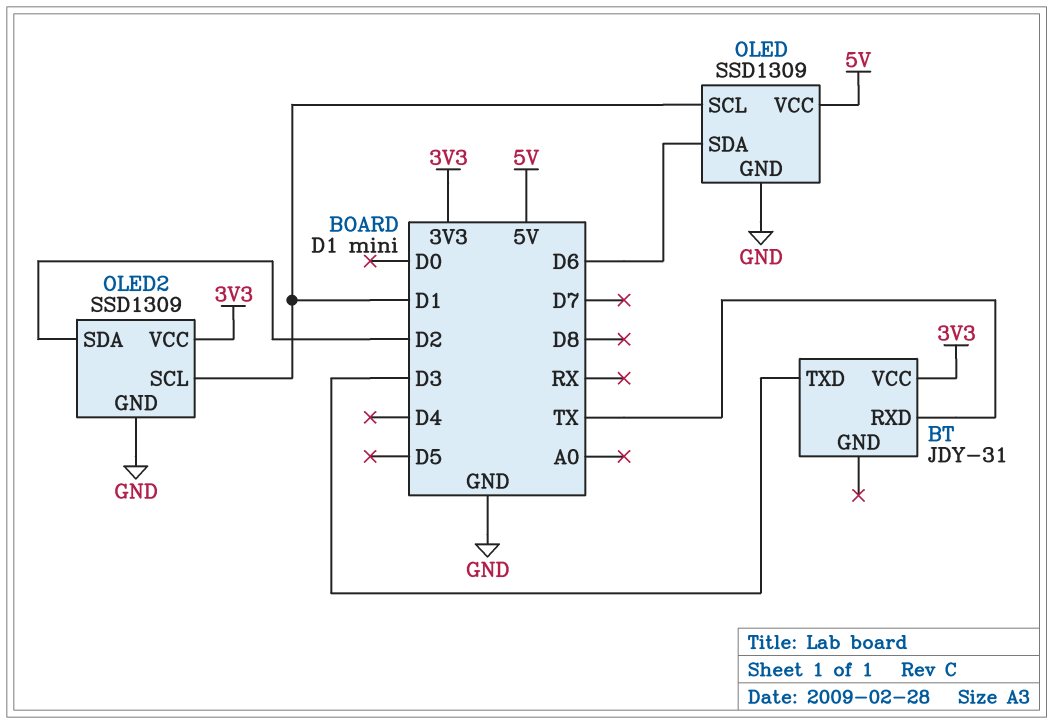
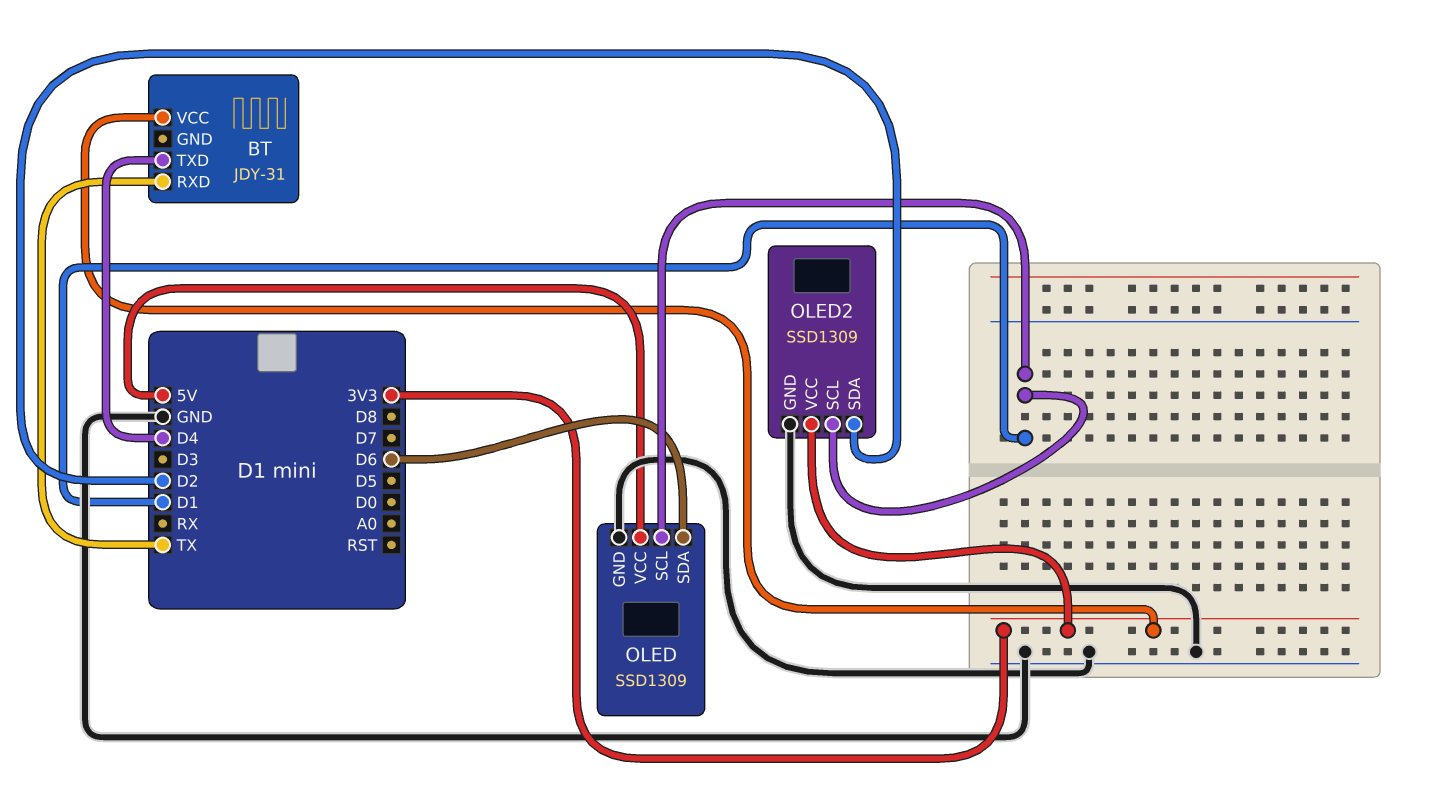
BT pin TXD: D3 -> D4

